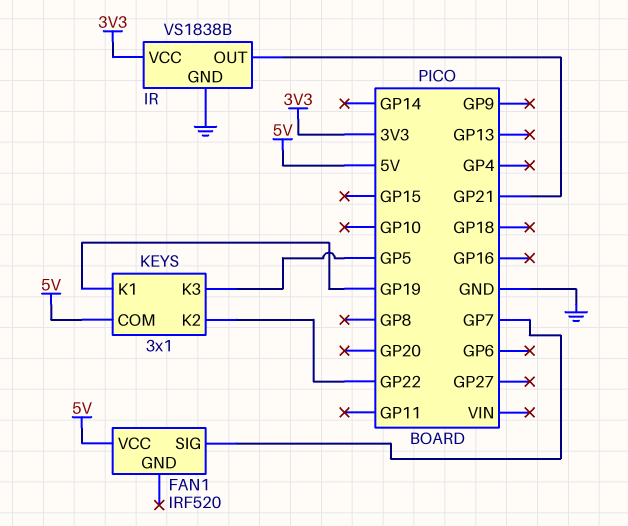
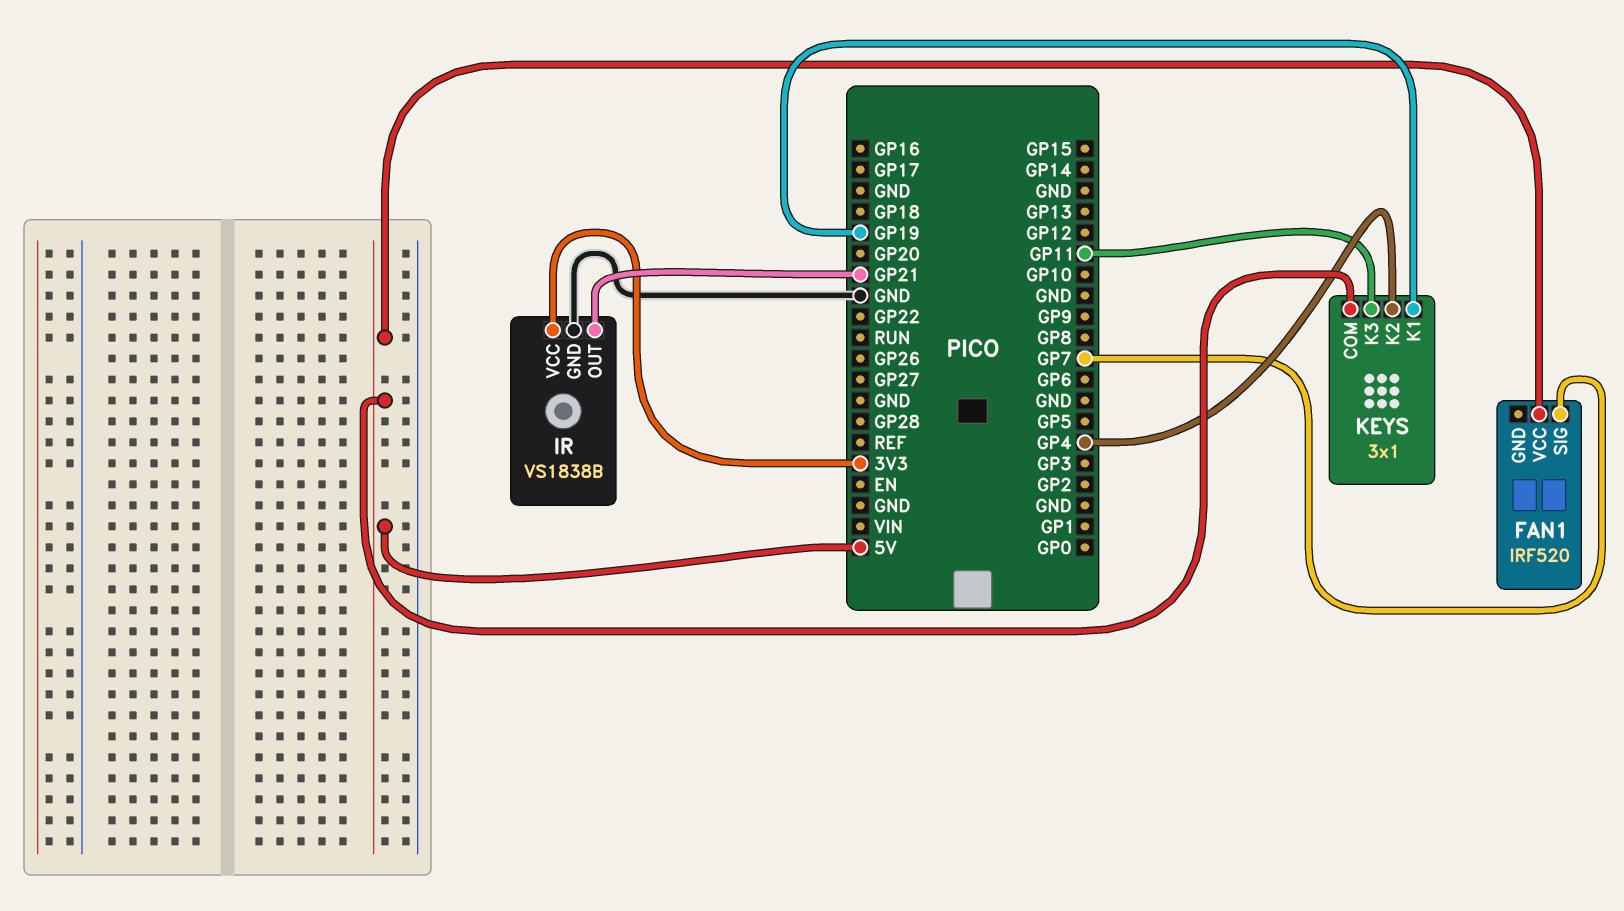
KEYS pin K2: GP22 -> GP4
KEYS pin K3: GP5 -> GP11

